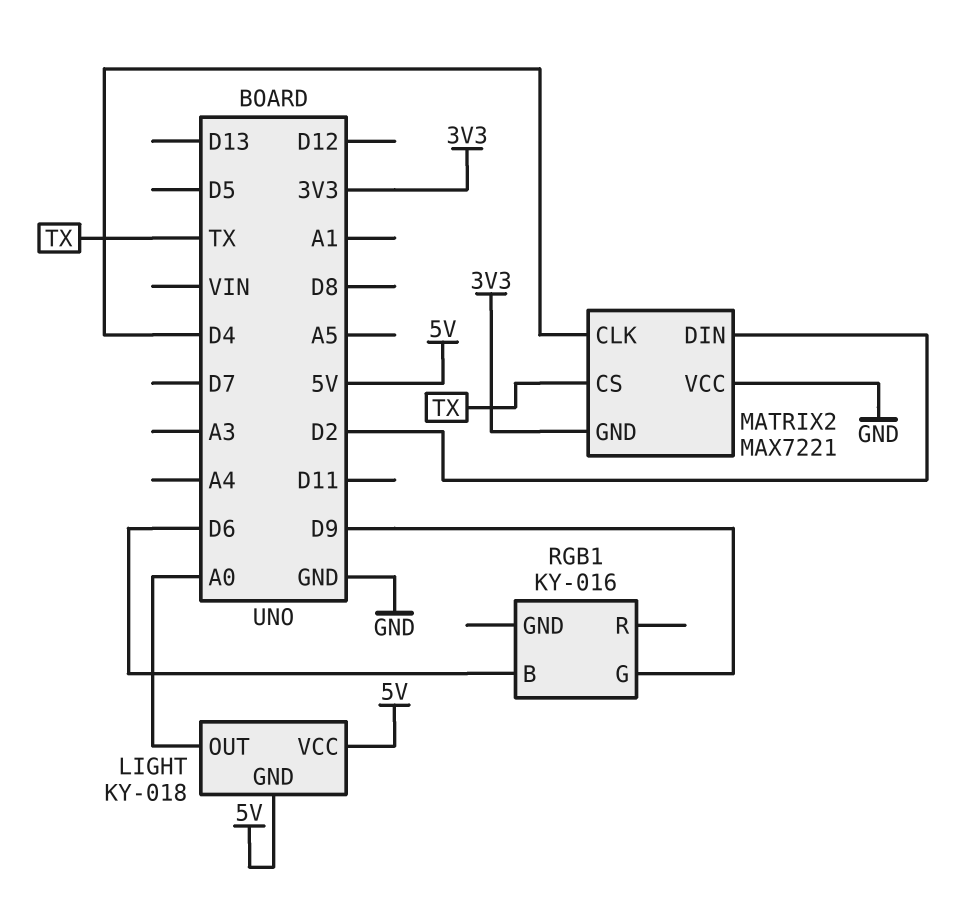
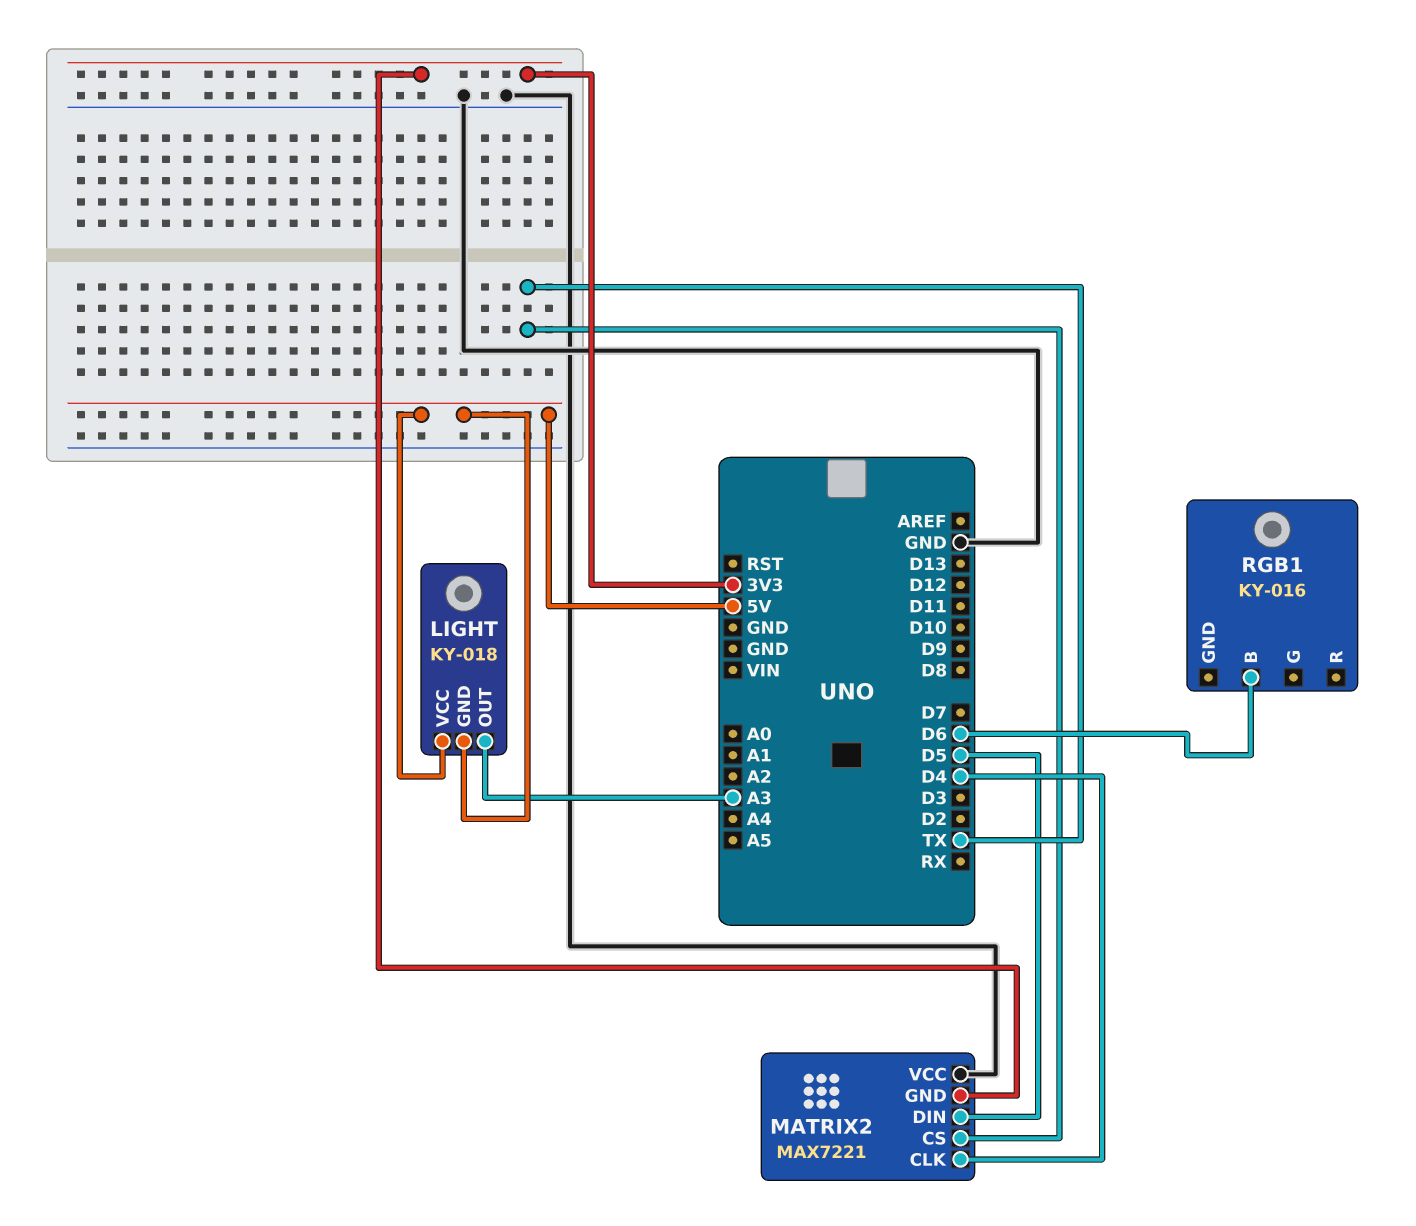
LIGHT pin OUT: A0 -> A3
MATRIX2 pin DIN: D2 -> D5
RGB1 pin G: D9 -> none

